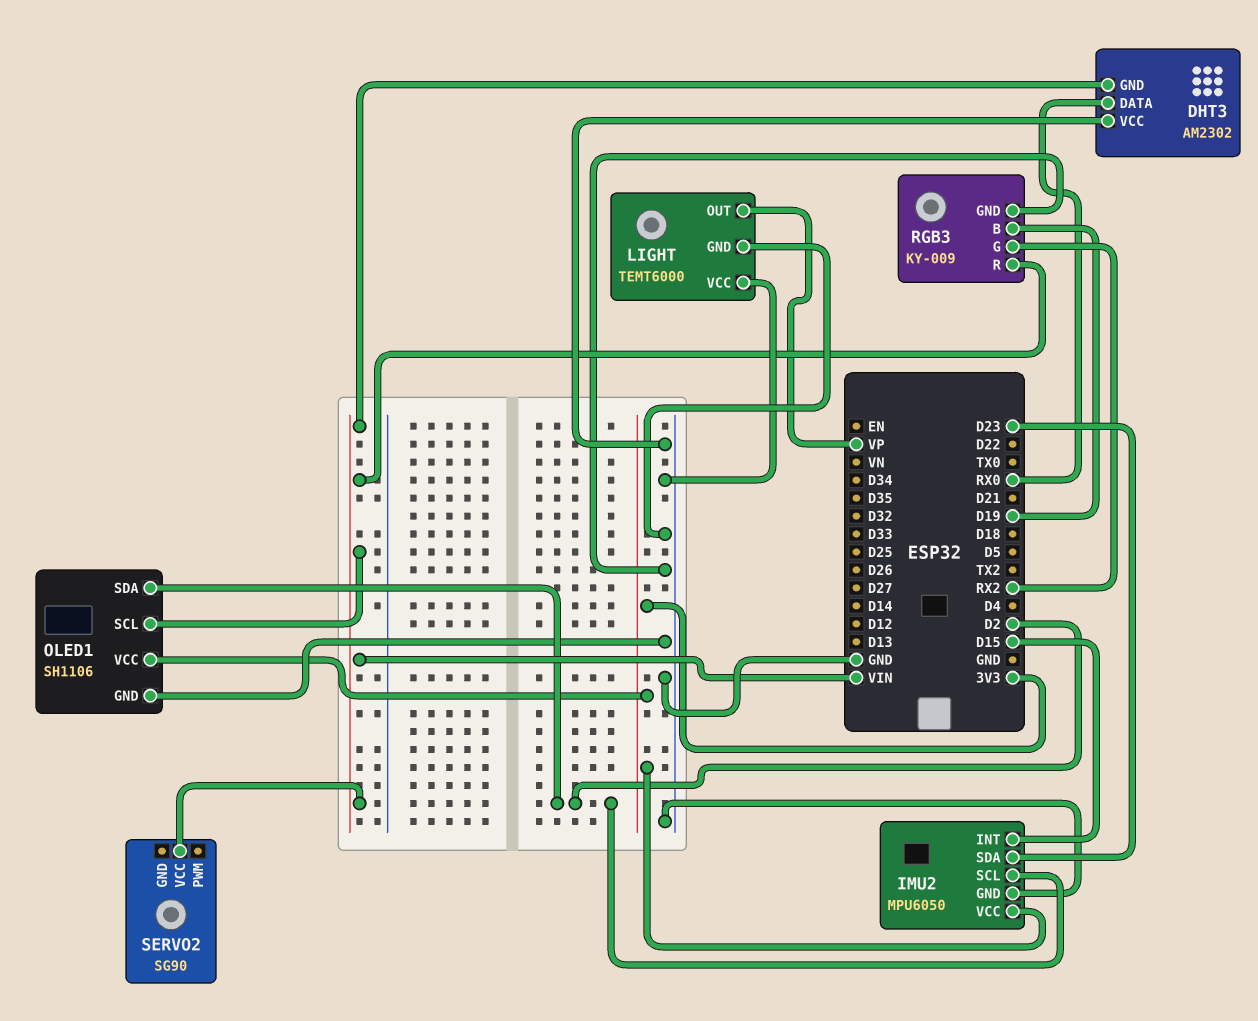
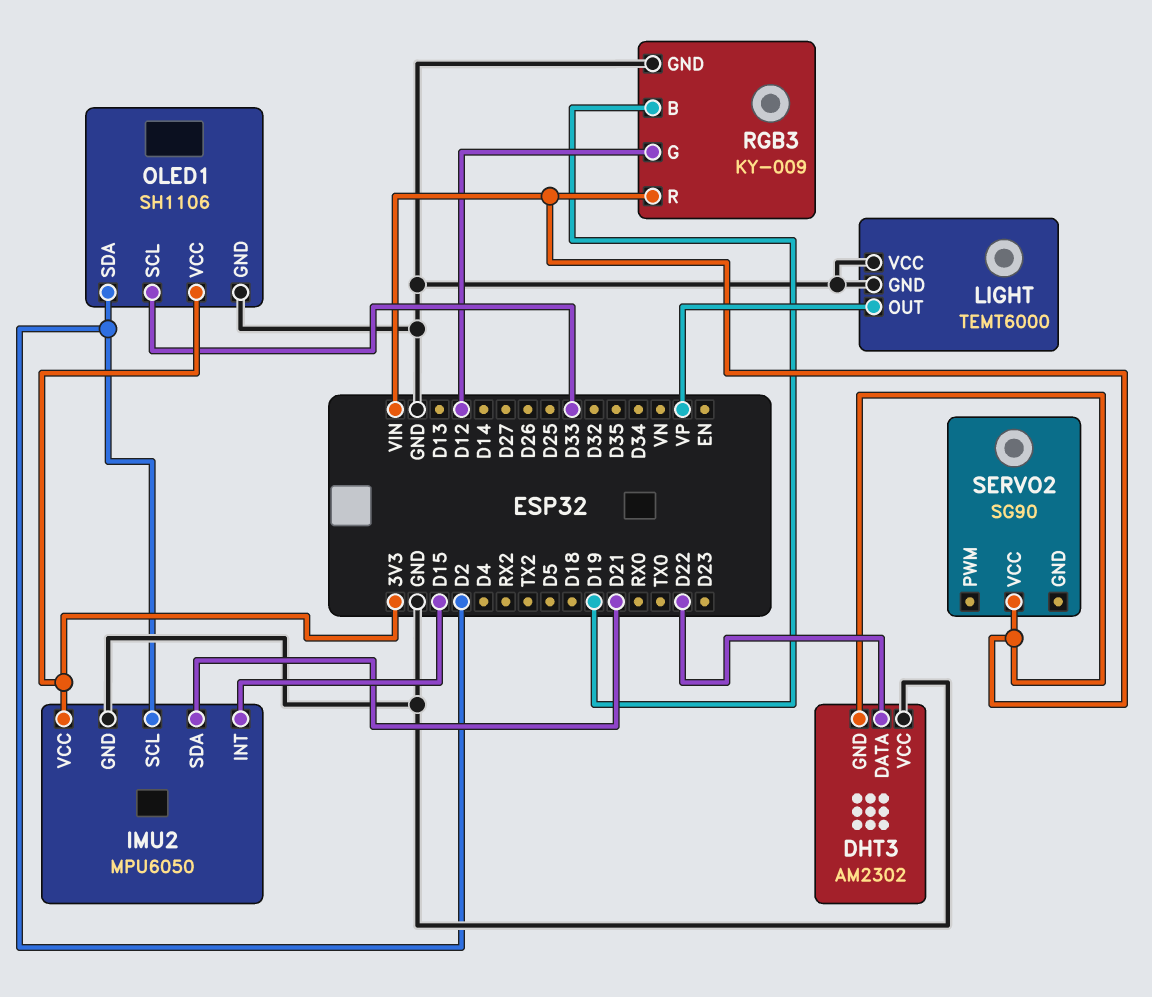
DHT3 pin DATA: RX0 -> D22
IMU2 pin SDA: D23 -> D21
OLED1 pin SCL: VIN -> D33
RGB3 pin G: RX2 -> D12

